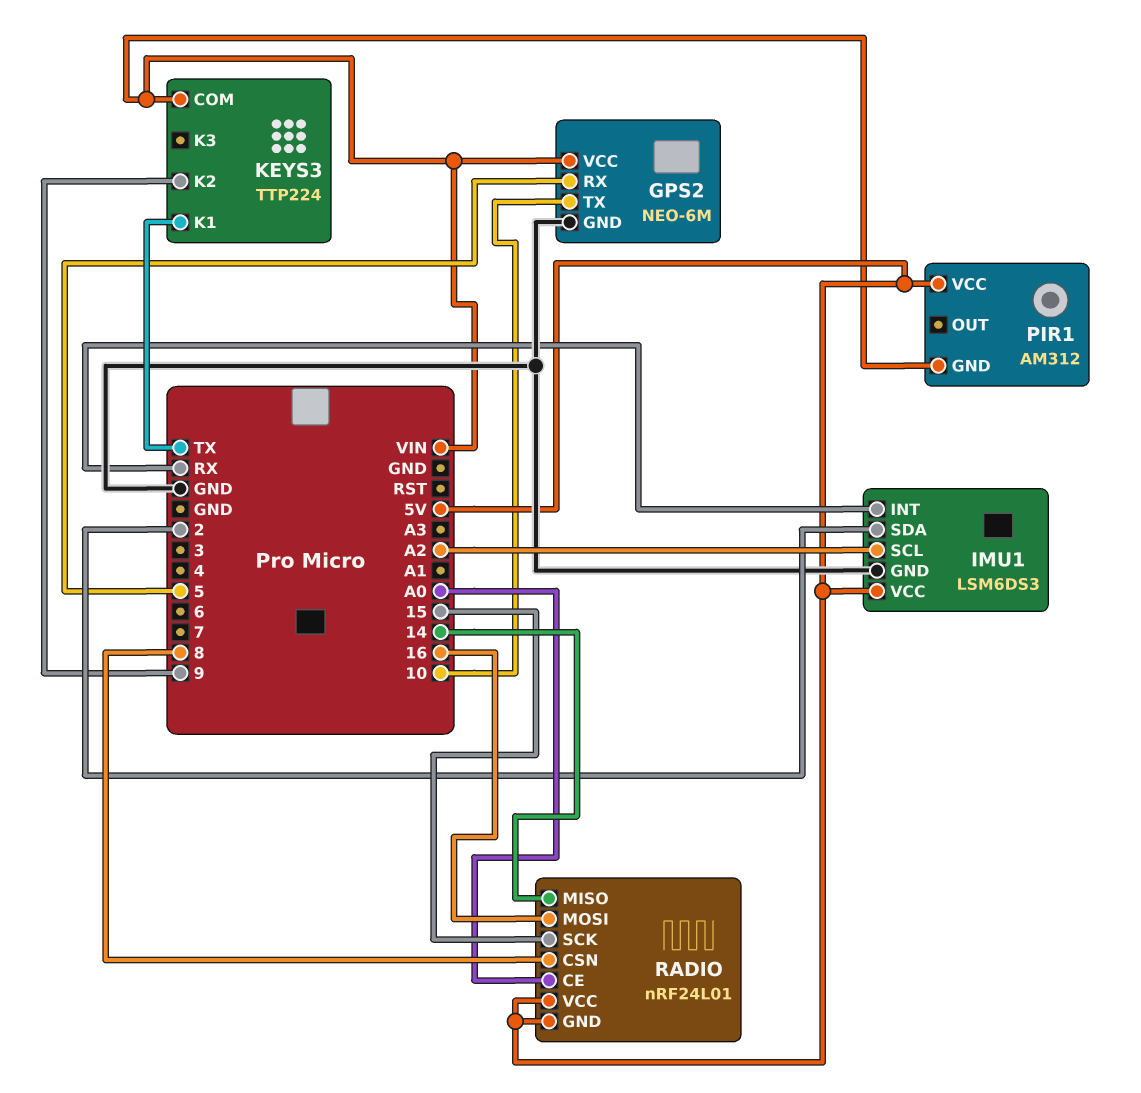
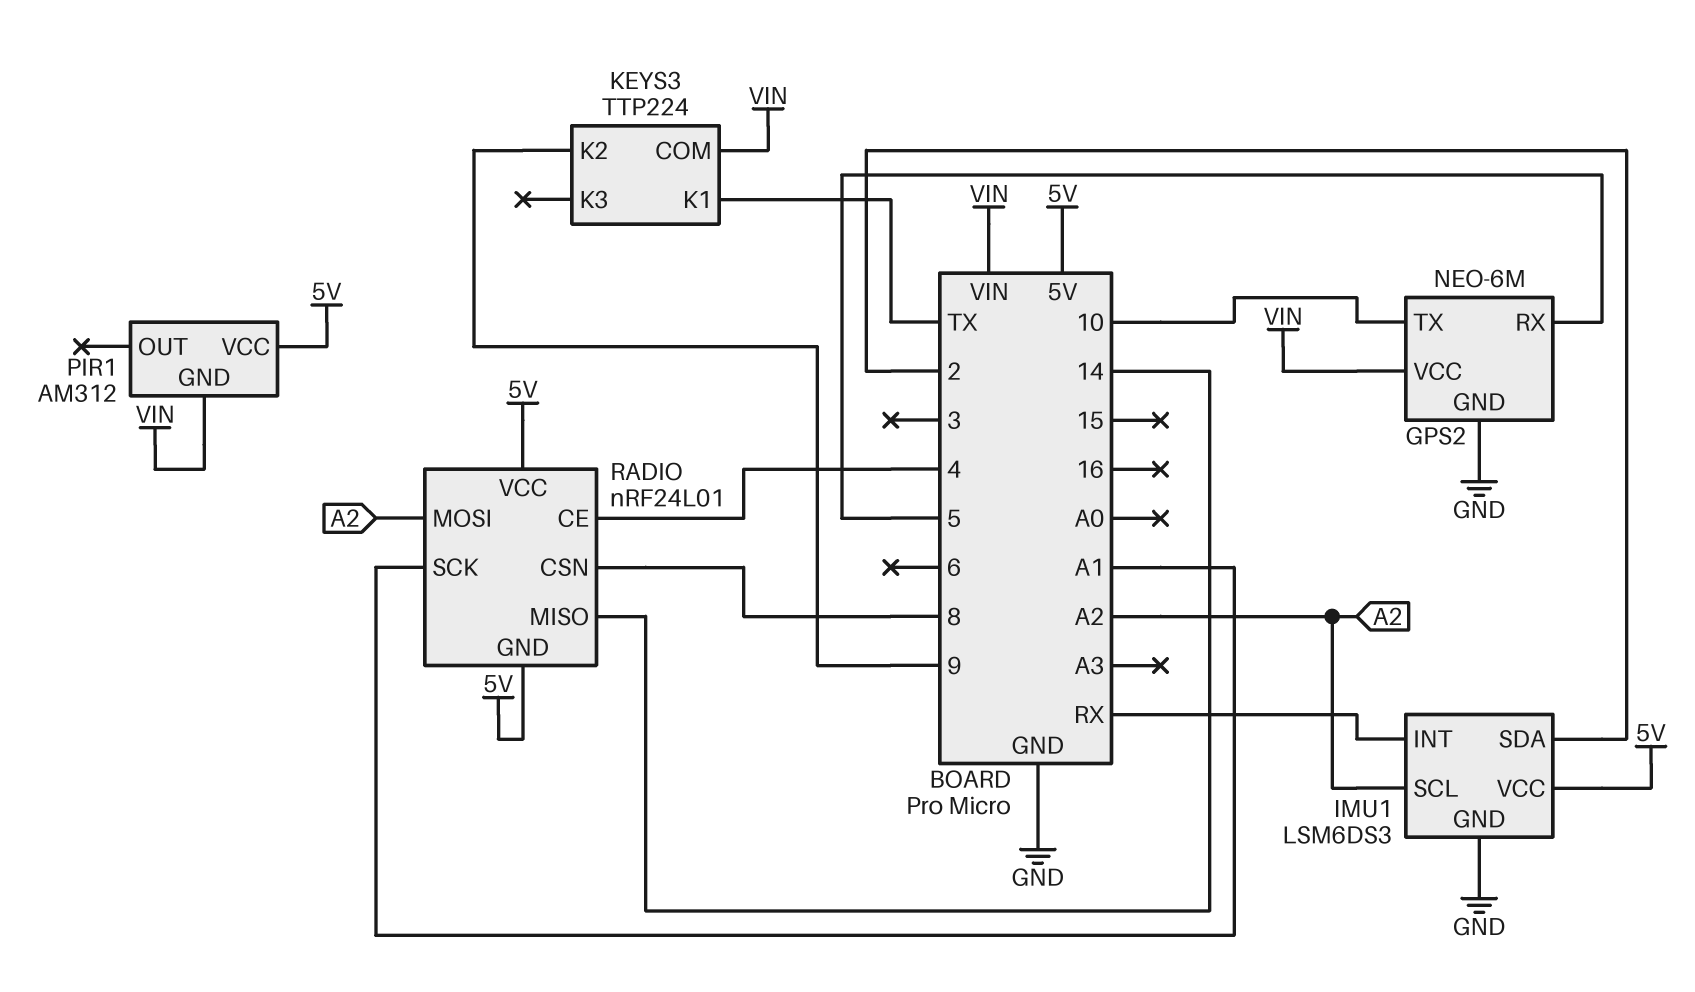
RADIO pin CE: A0 -> 4
RADIO pin MOSI: 16 -> A2
RADIO pin SCK: 15 -> A1

